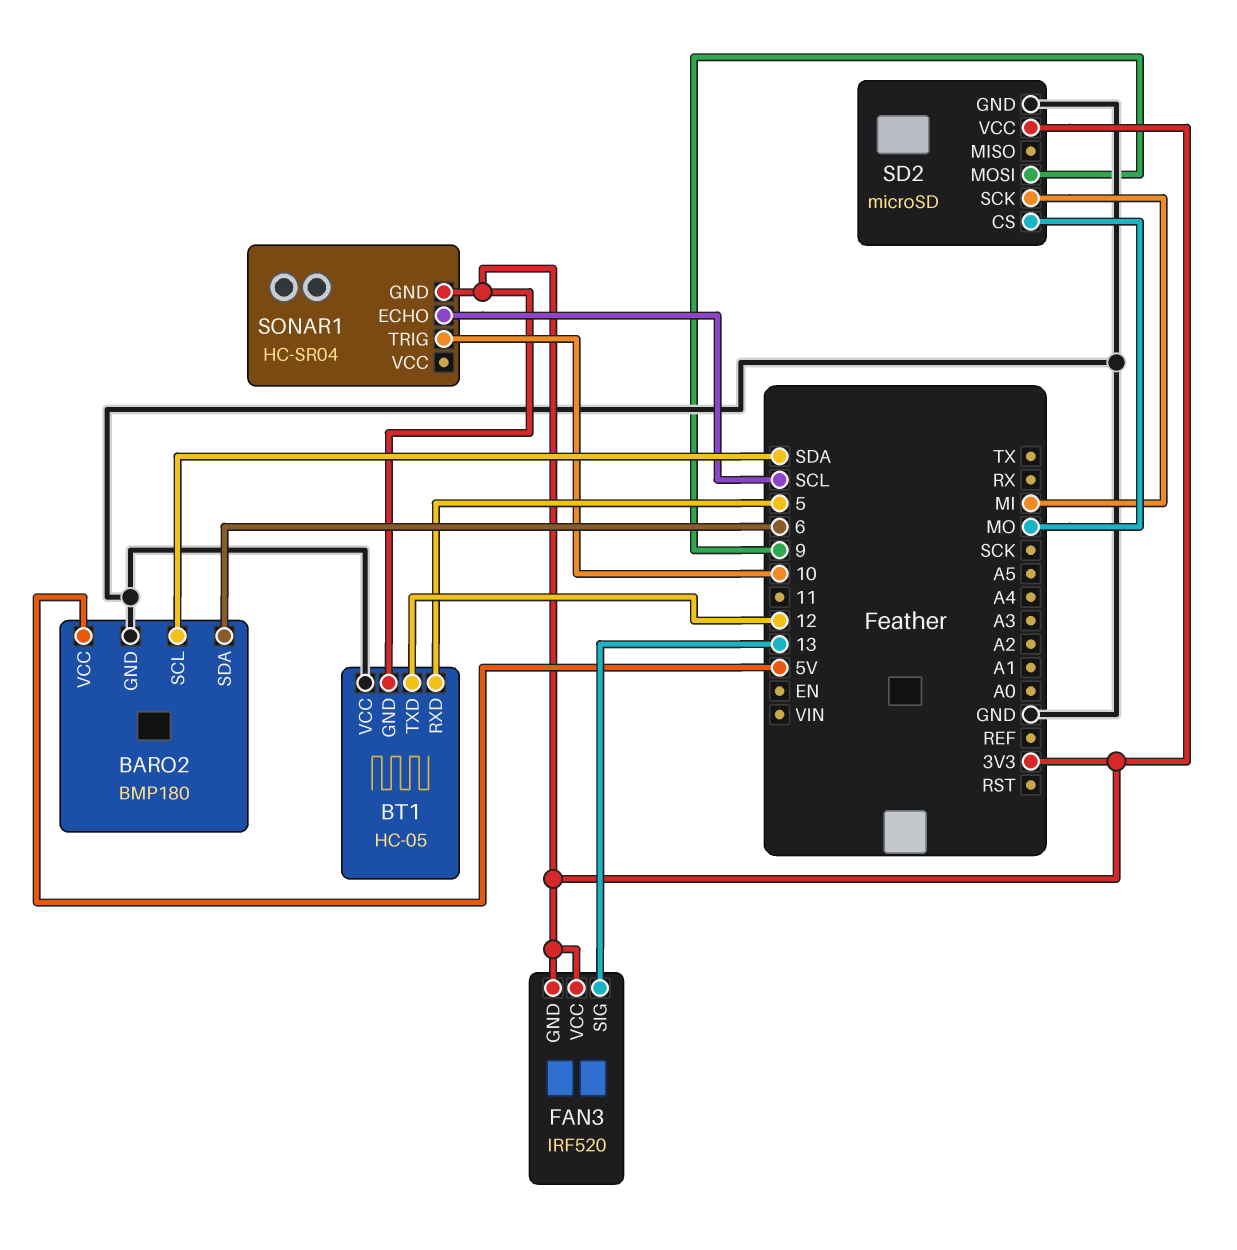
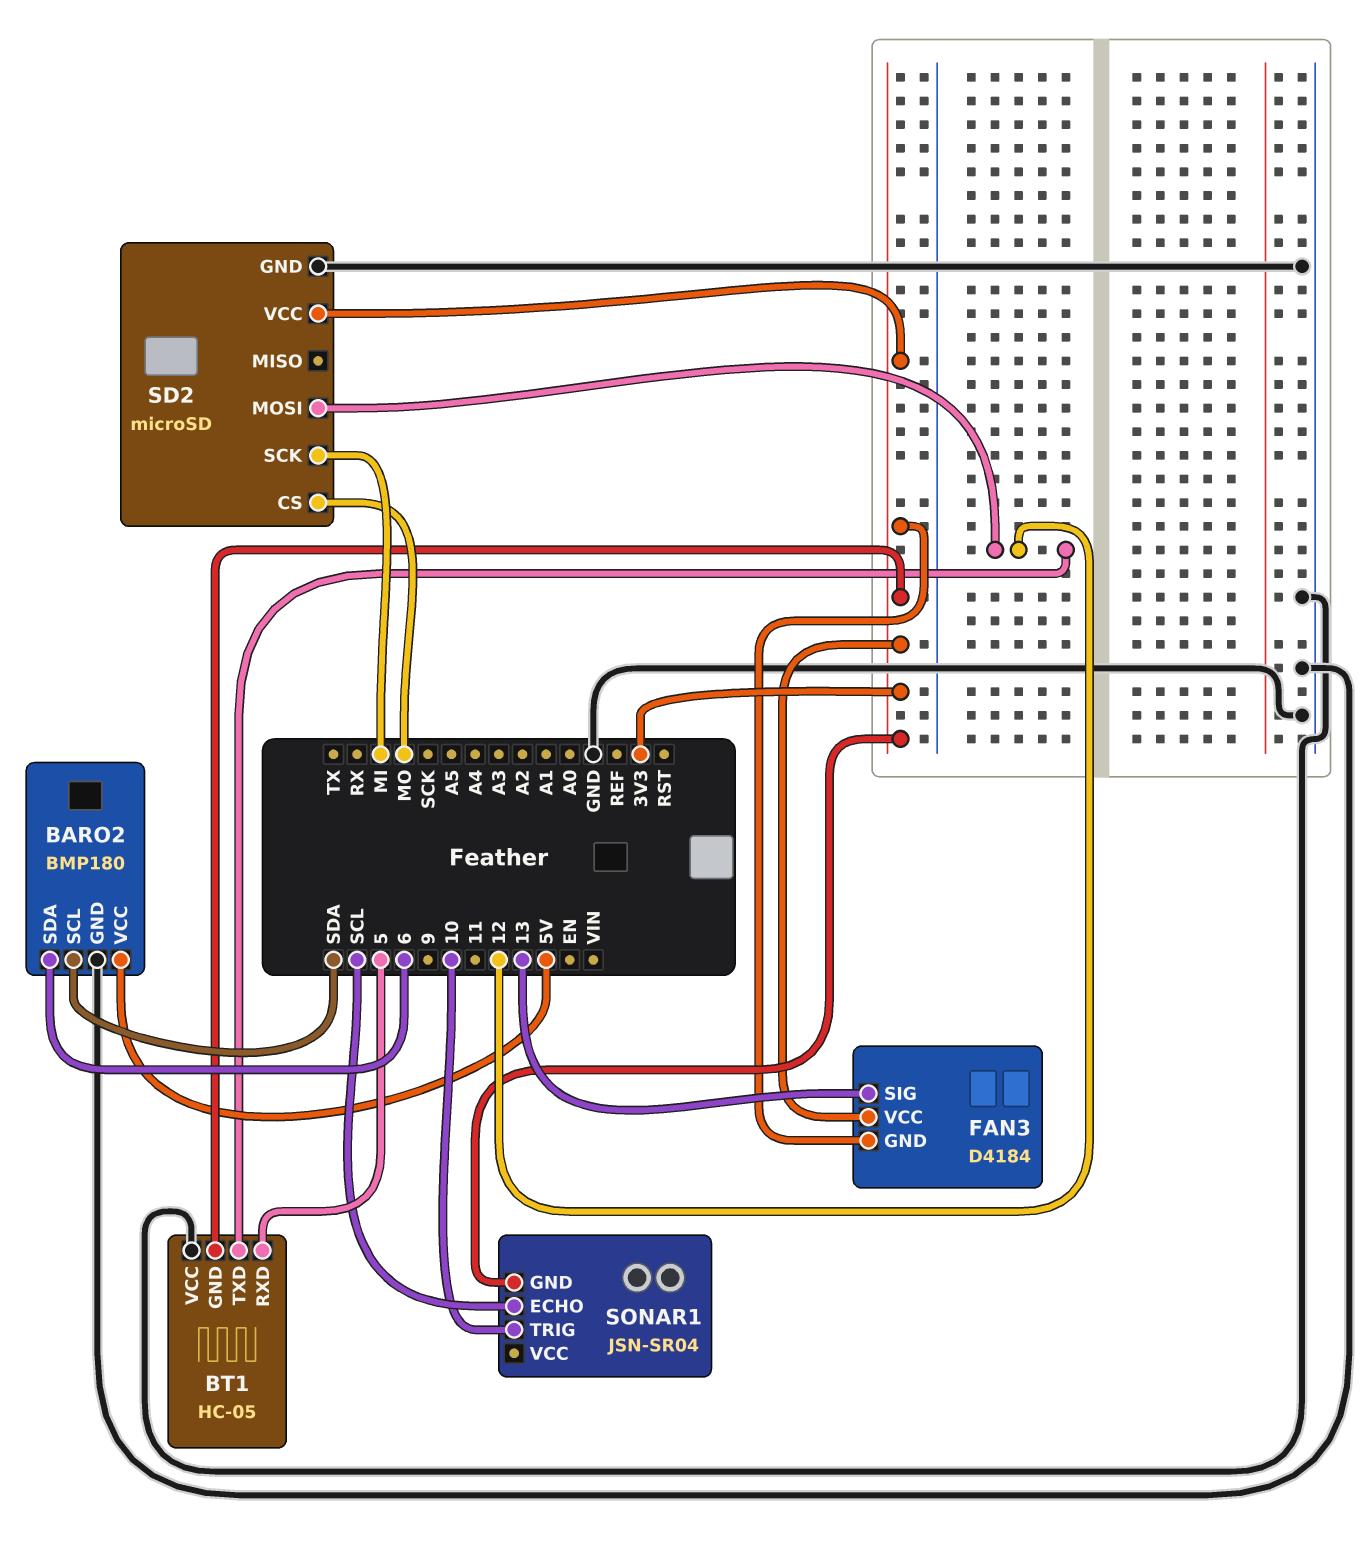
FAN3: IRF520 -> D4184
SD2 pin MOSI: 9 -> 12
SONAR1: HC-SR04 -> JSN-SR04

